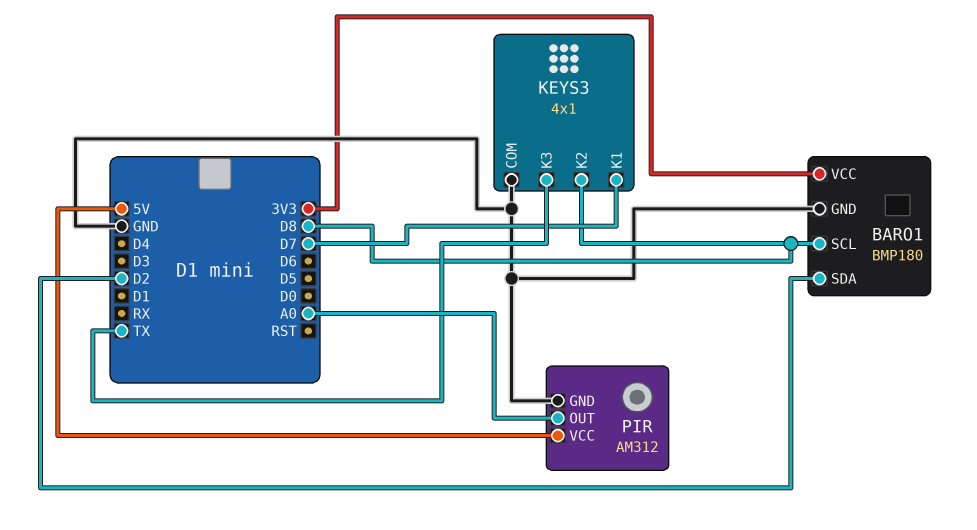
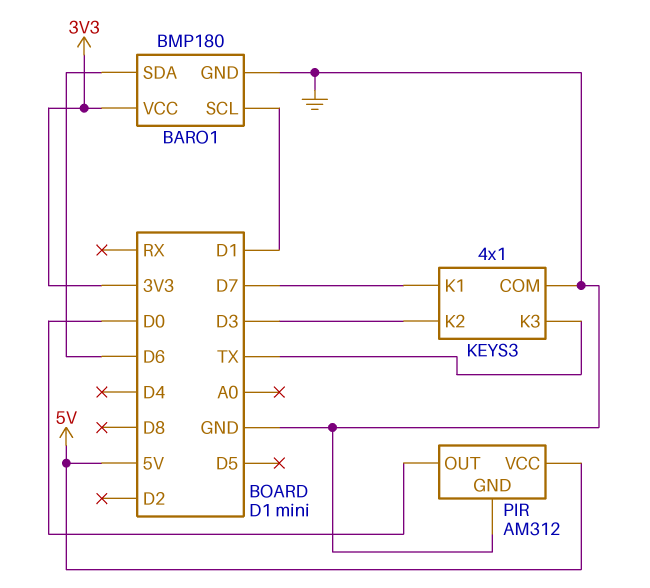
BARO1 pin SCL: D8 -> D1
BARO1 pin SDA: D2 -> D6
KEYS3 pin K2: D8 -> D3
PIR pin OUT: A0 -> D0

